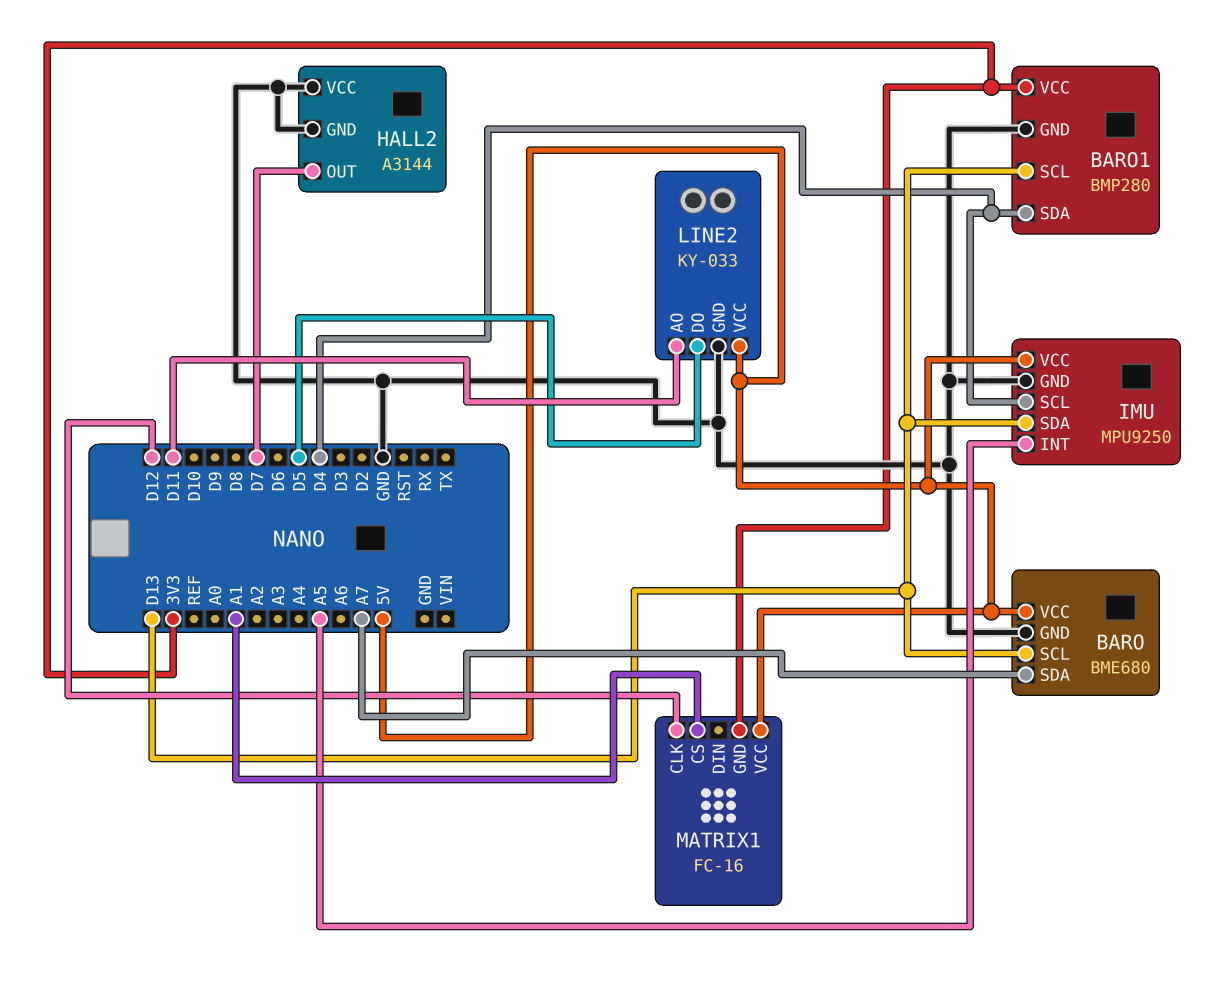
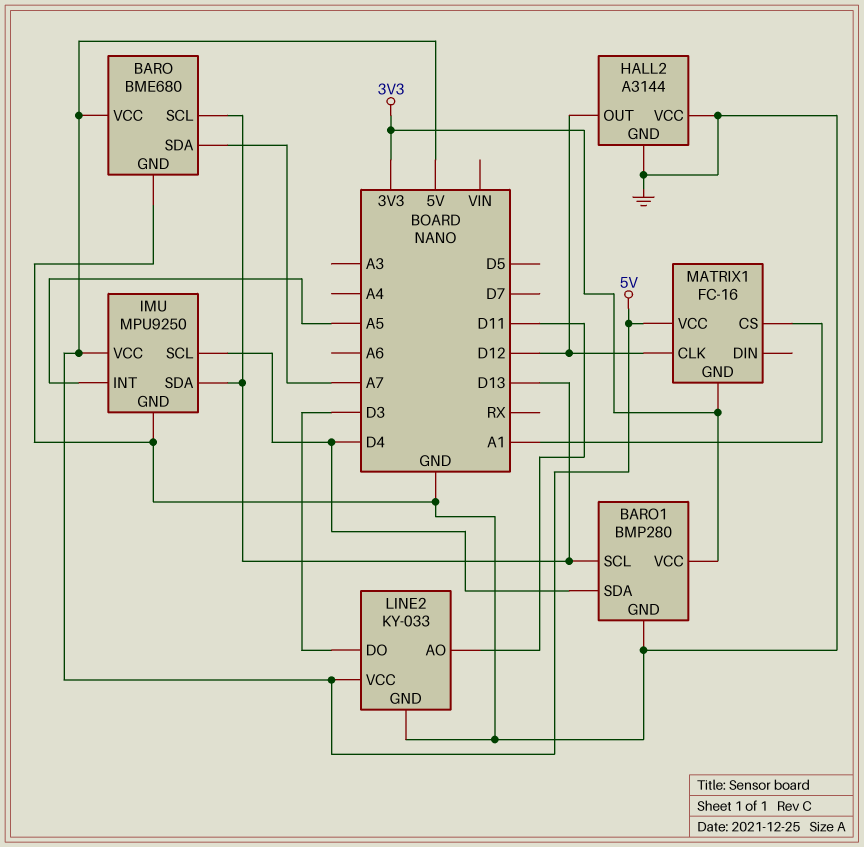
HALL2 pin OUT: D7 -> D12
LINE2 pin DO: D5 -> D3

